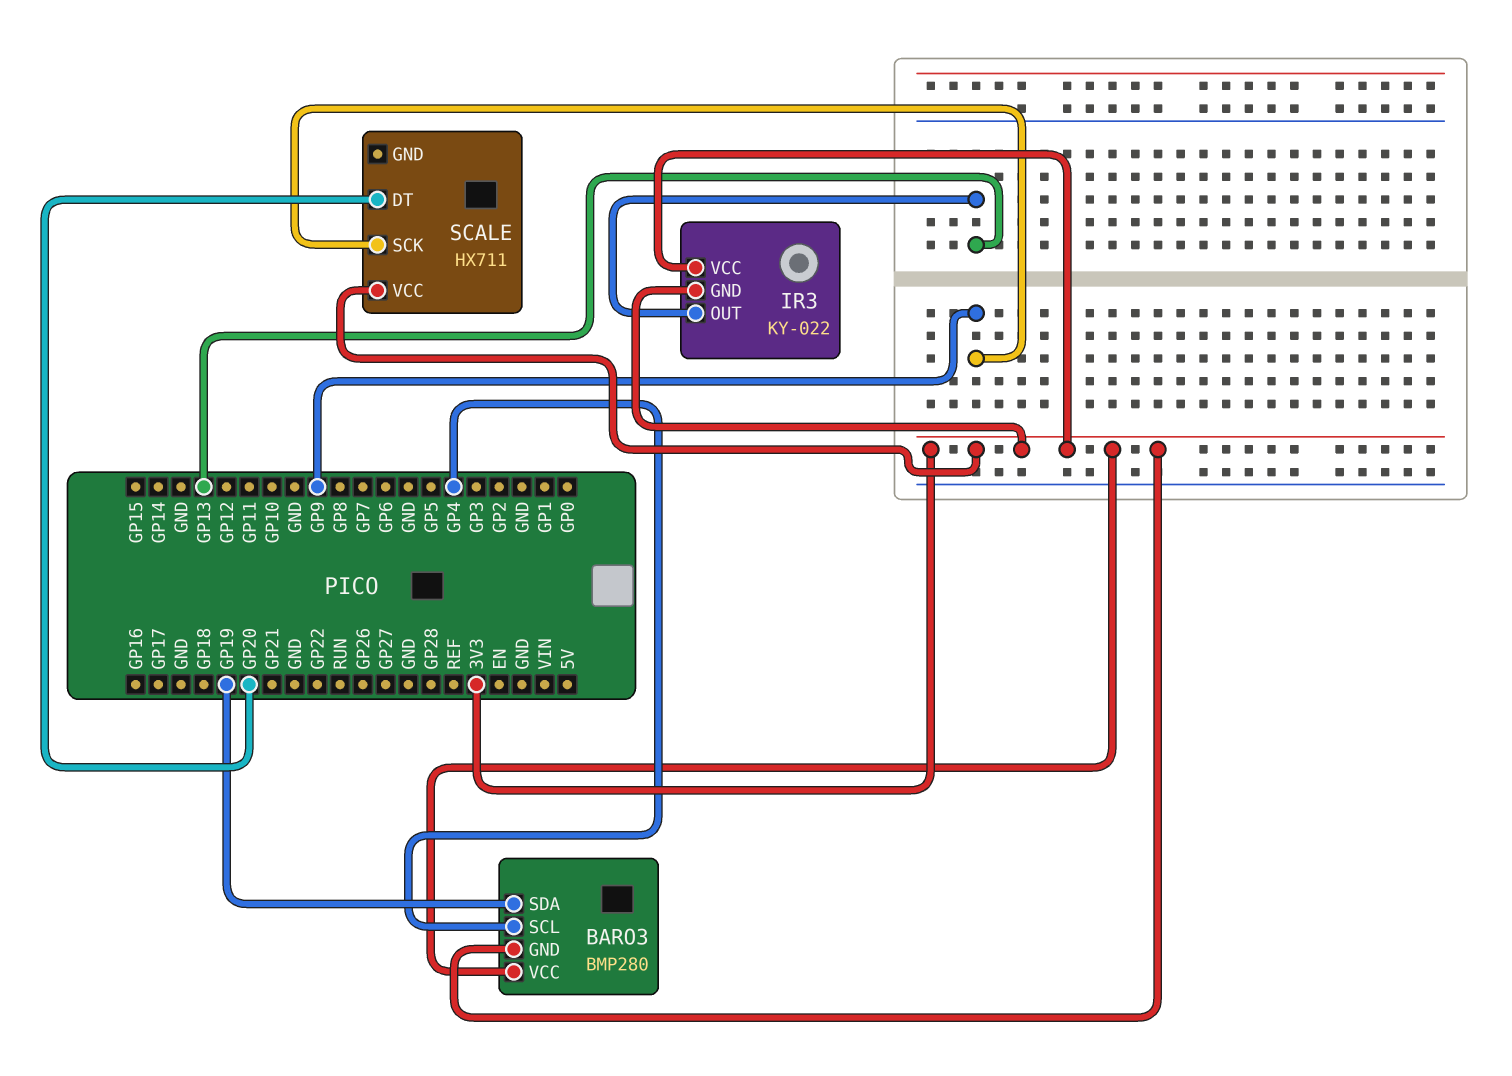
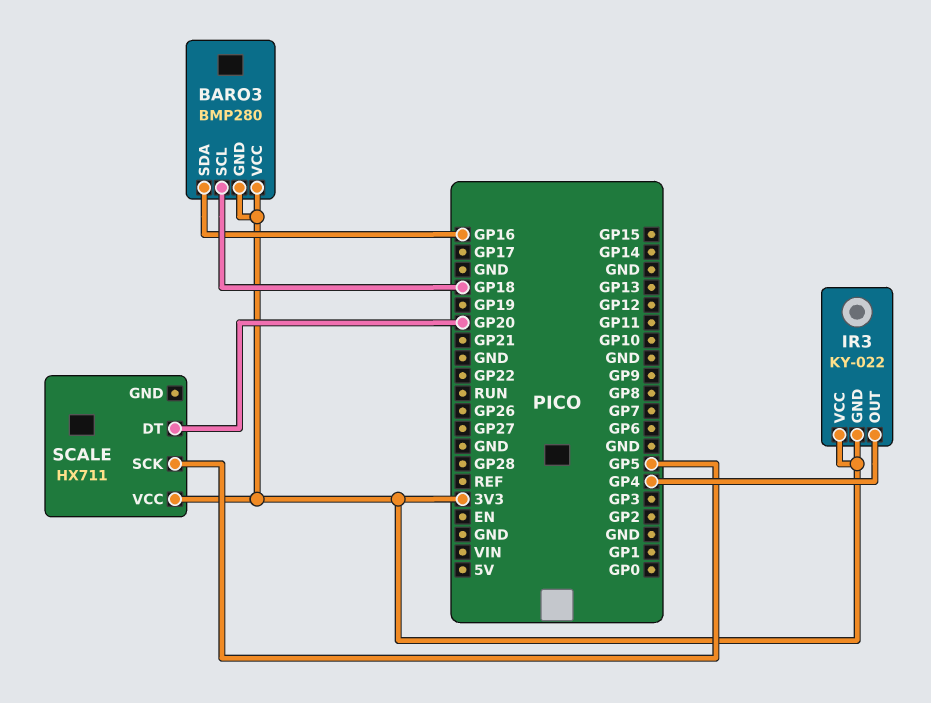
BARO3 pin SCL: GP4 -> GP18
BARO3 pin SDA: GP19 -> GP16
IR3 pin OUT: GP13 -> GP4
SCALE pin SCK: GP9 -> GP5

